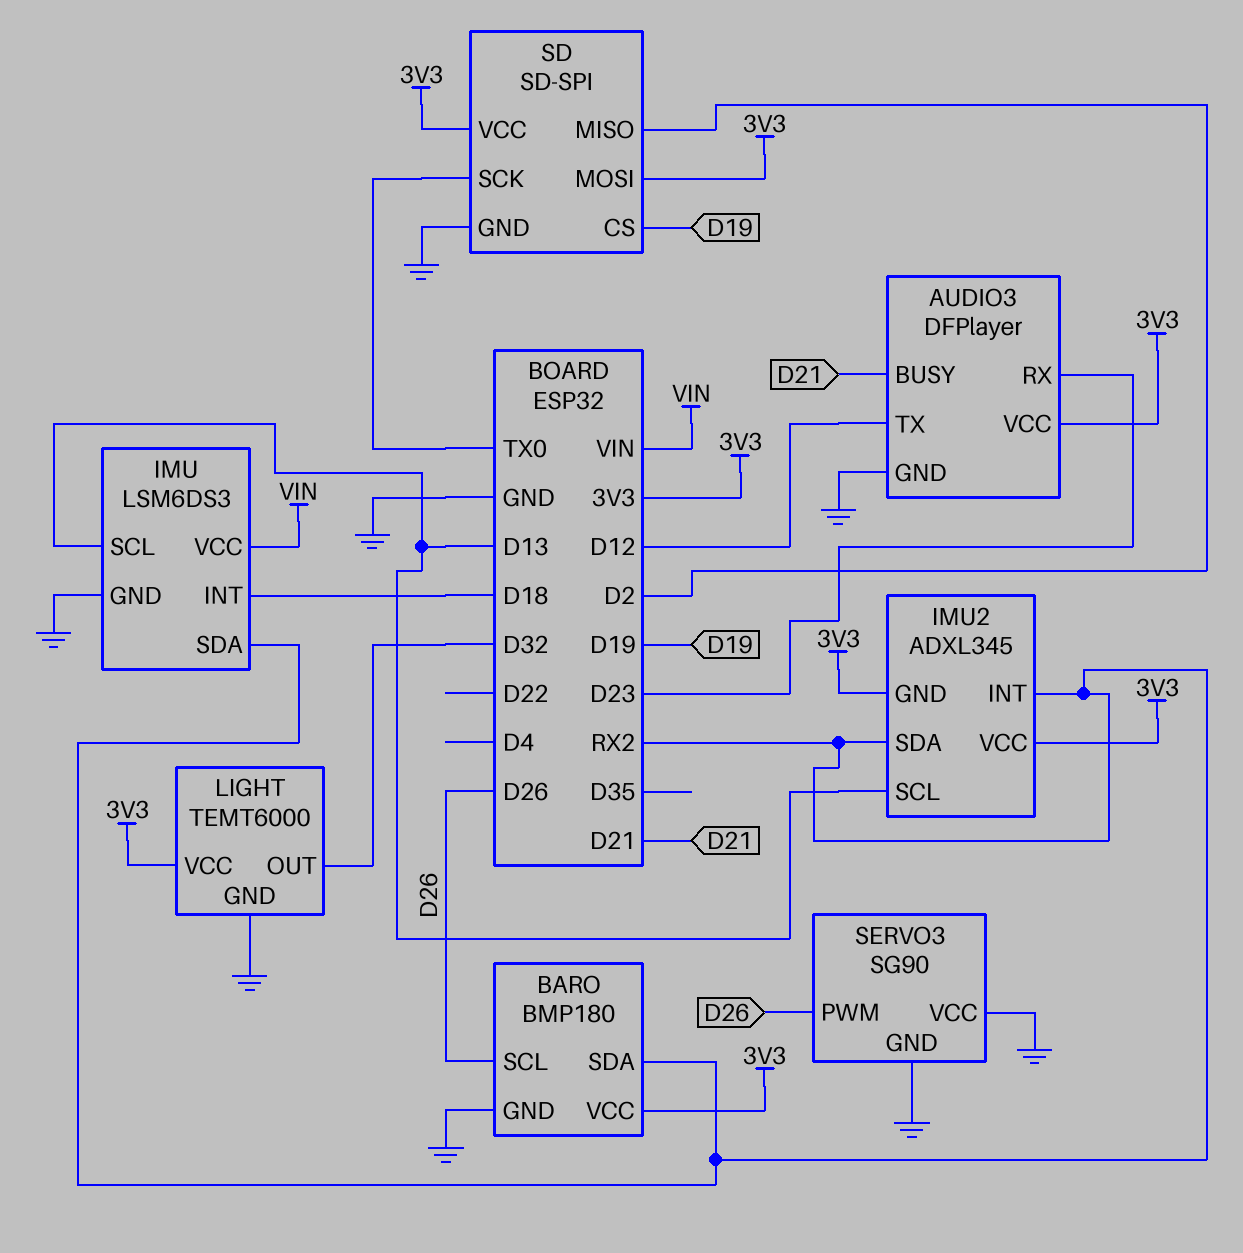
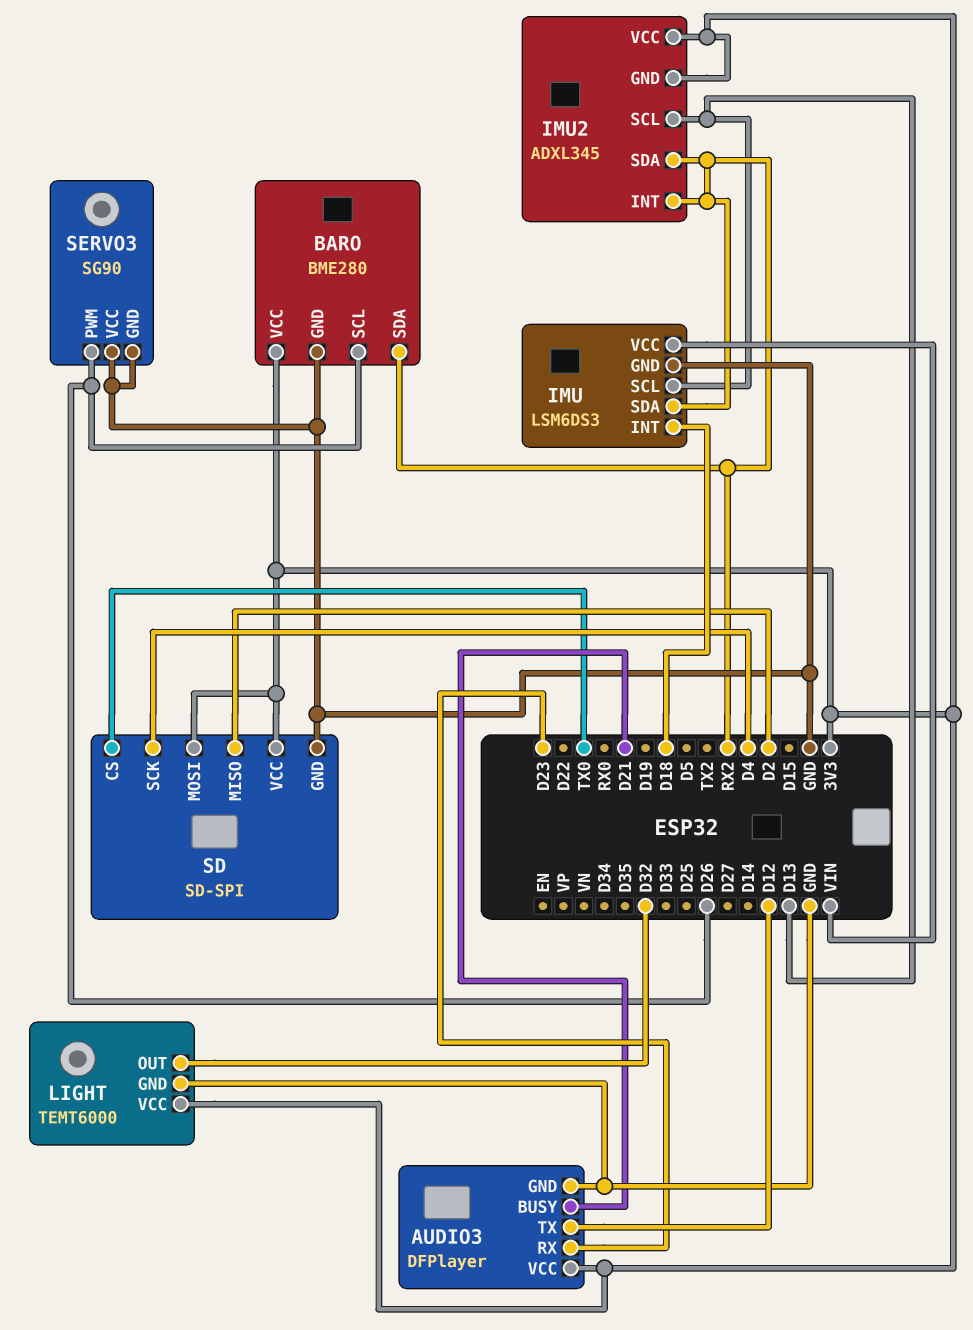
BARO: BMP180 -> BME280
SD pin CS: D19 -> TX0
SD pin SCK: TX0 -> D4

